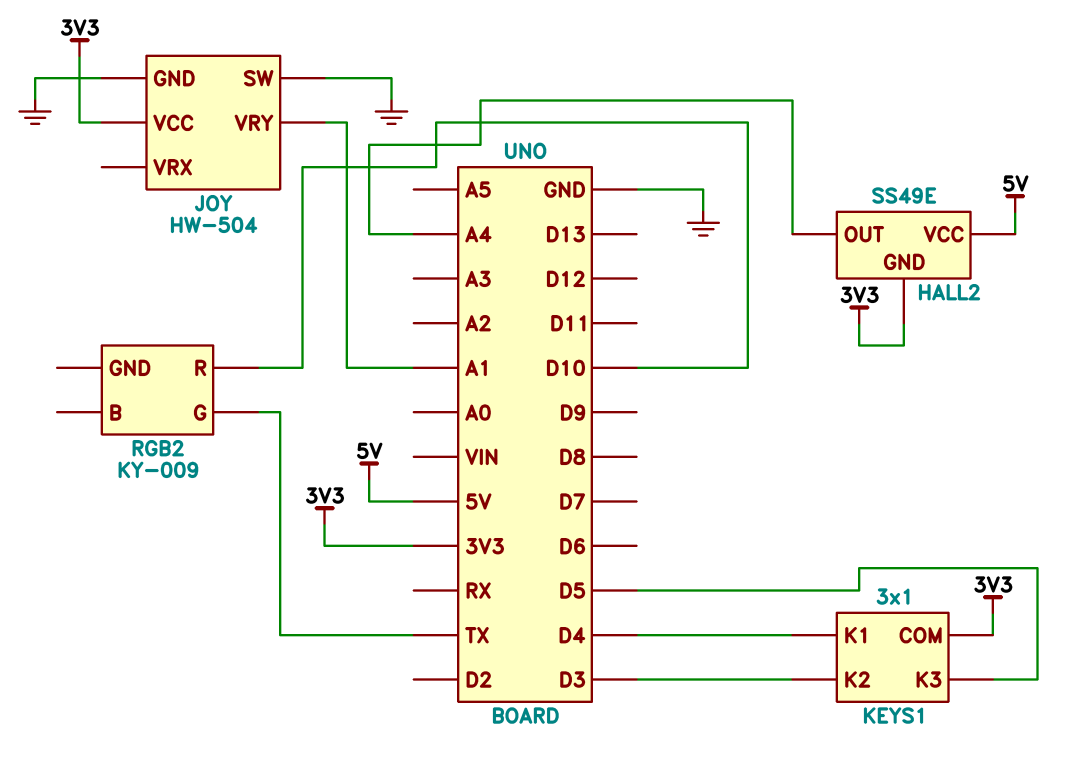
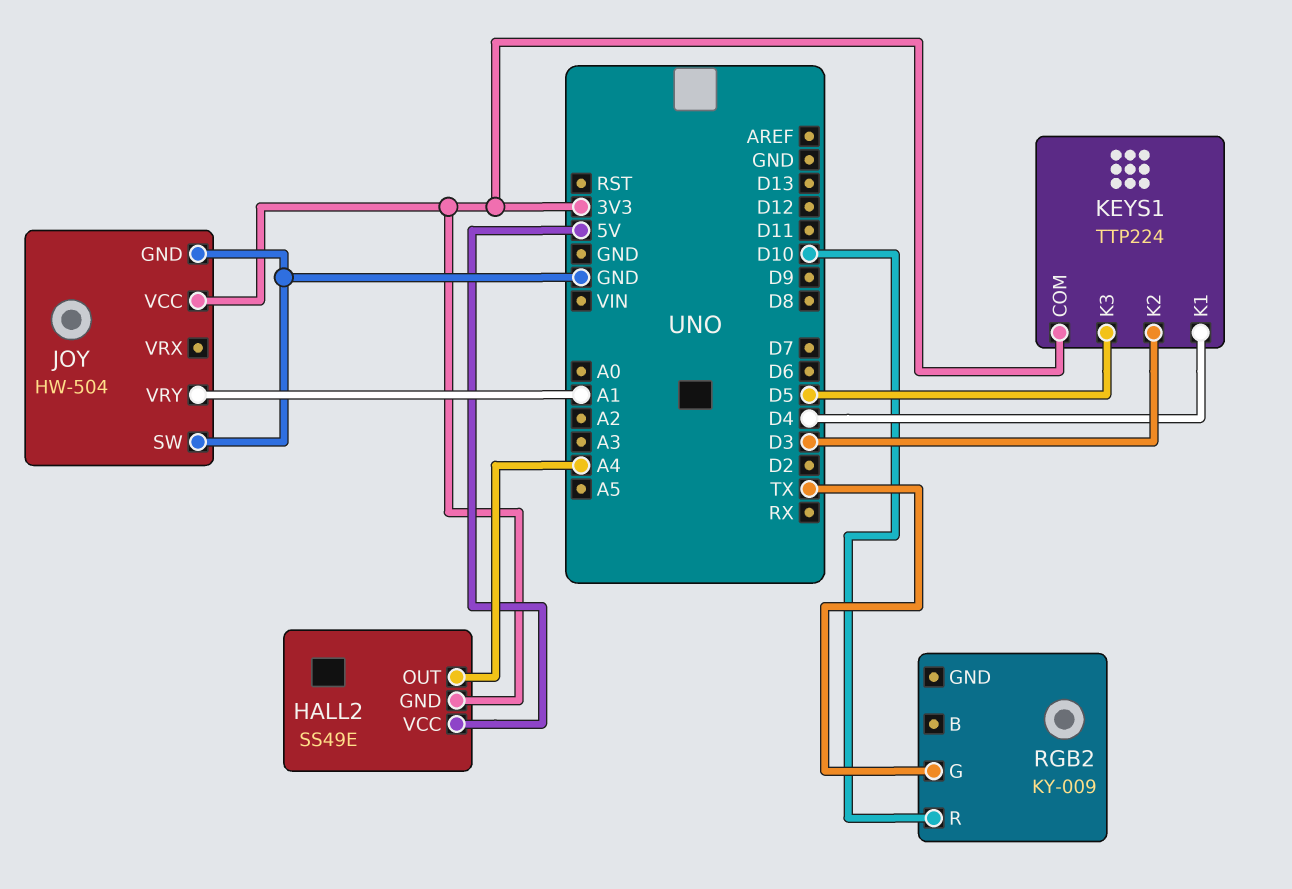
KEYS1: 3x1 -> TTP224

